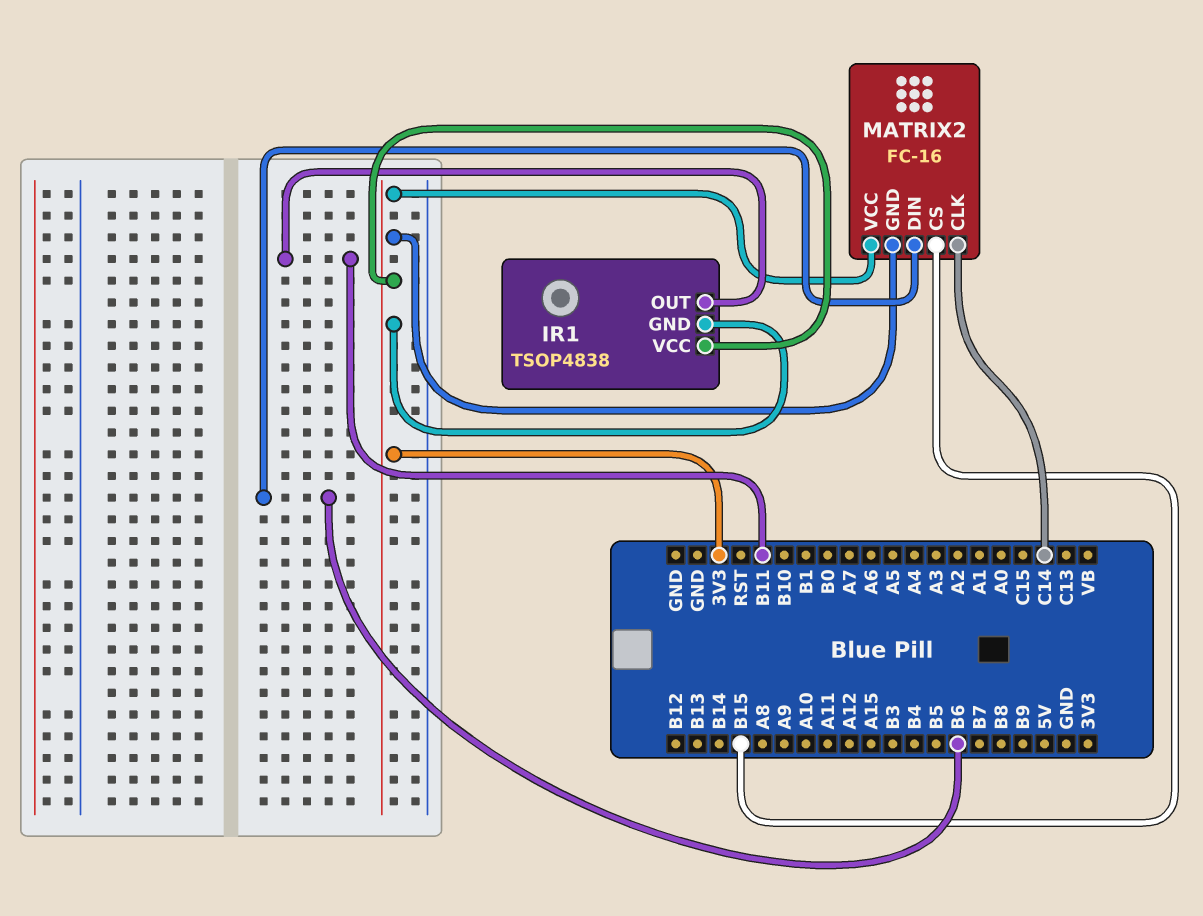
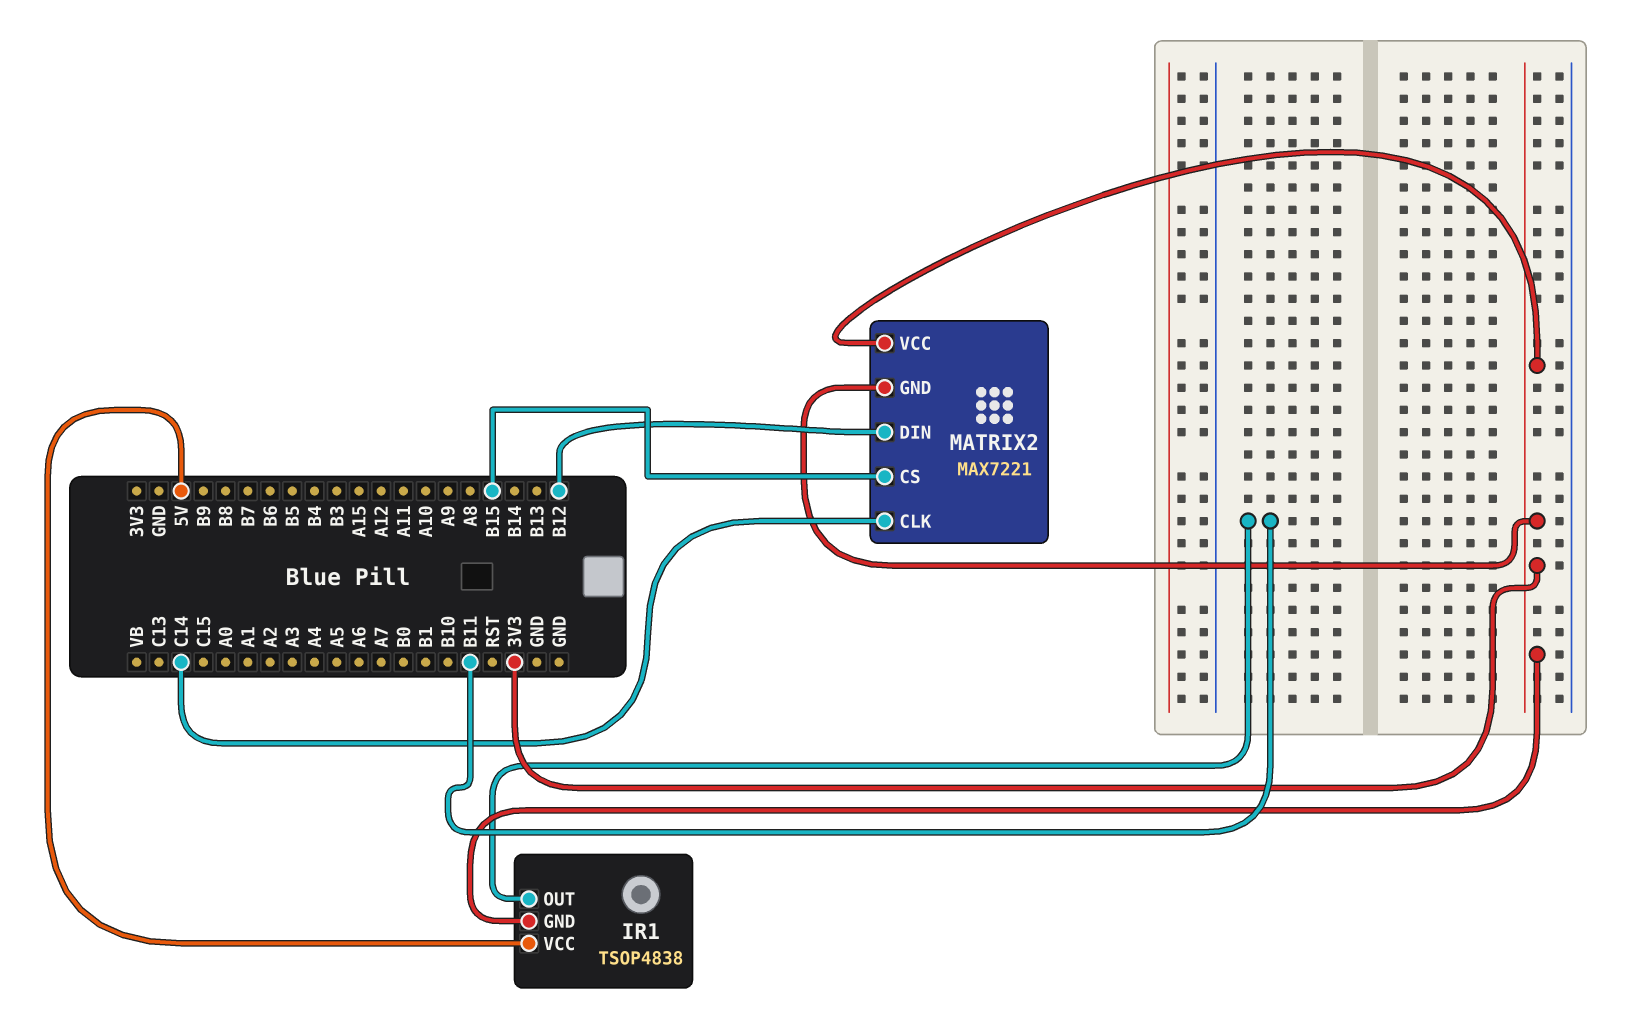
IR1 pin VCC: 3V3 -> 5V
MATRIX2: FC-16 -> MAX7221
MATRIX2 pin DIN: B6 -> B12

